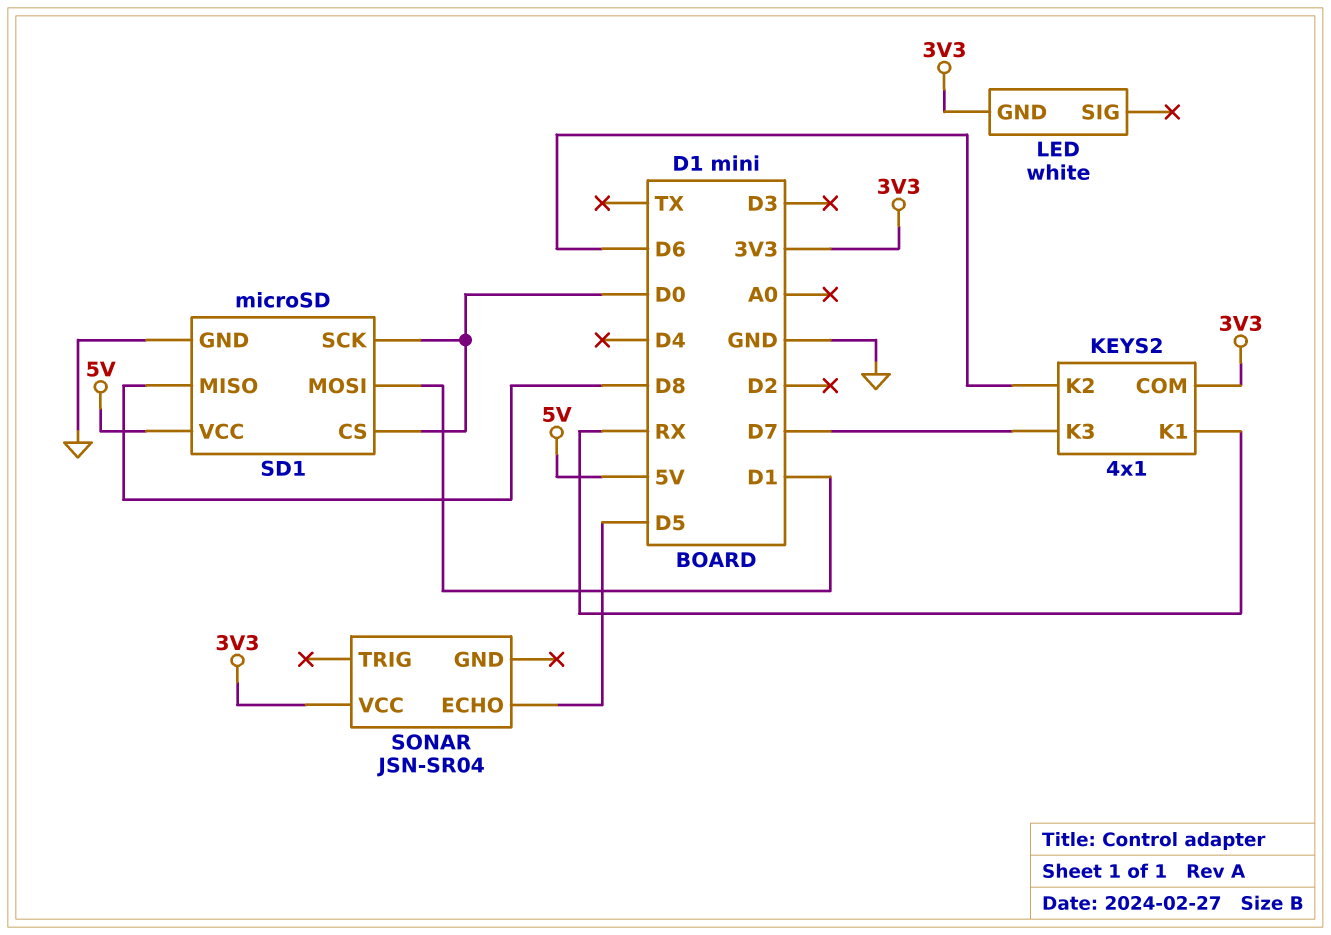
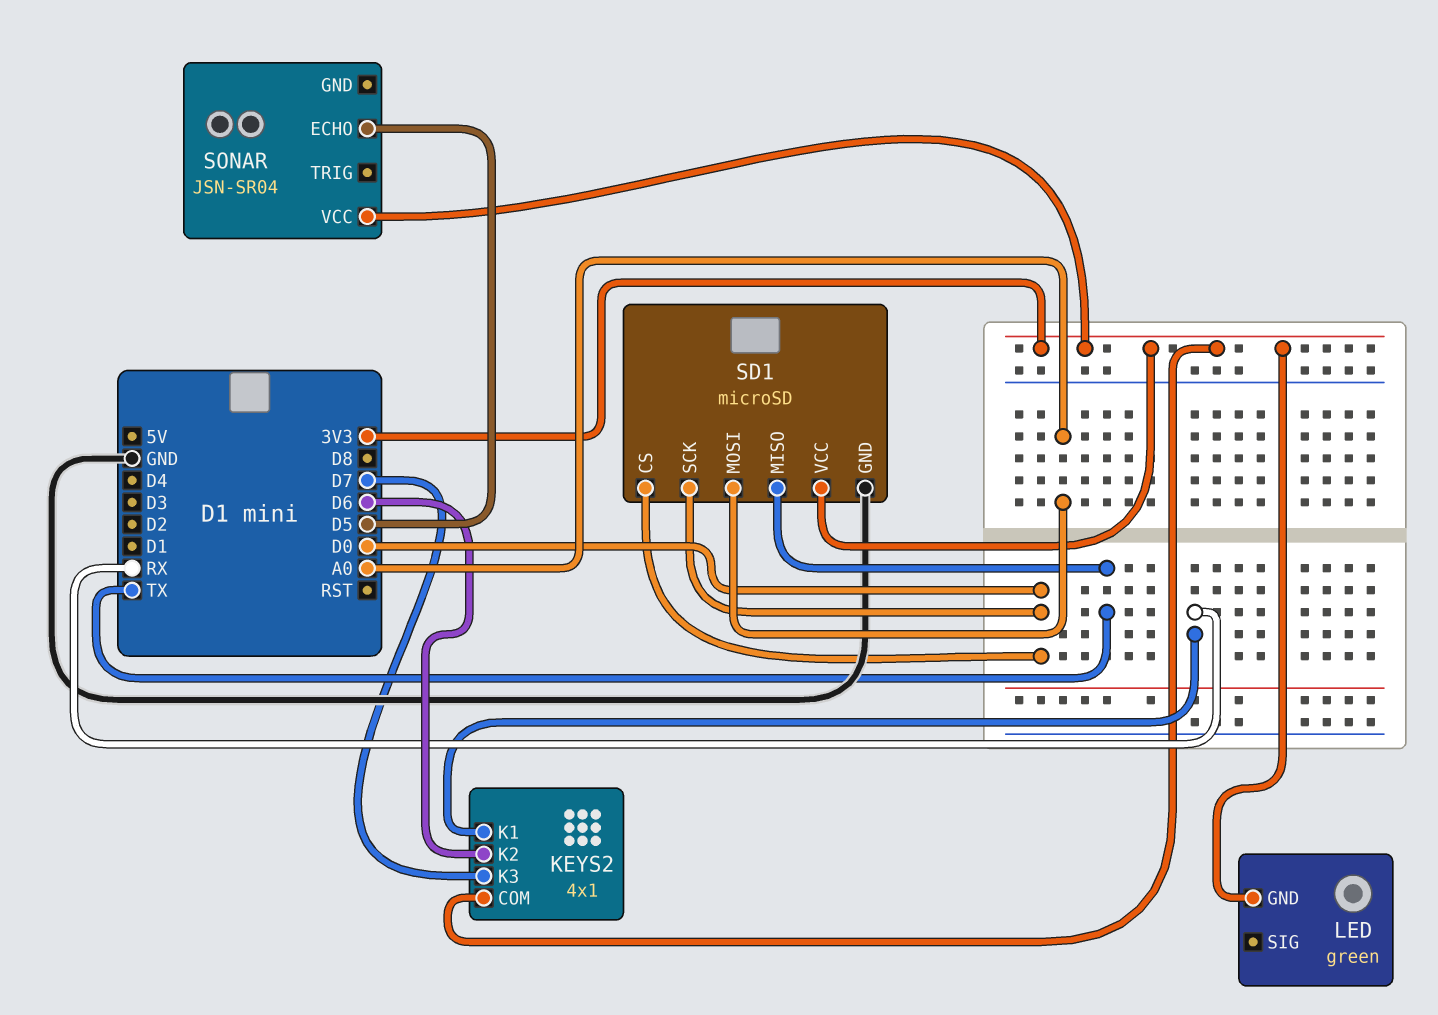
LED: white -> green
SD1 pin MISO: D8 -> TX
SD1 pin MOSI: D1 -> A0
SD1 pin VCC: 5V -> 3V3

